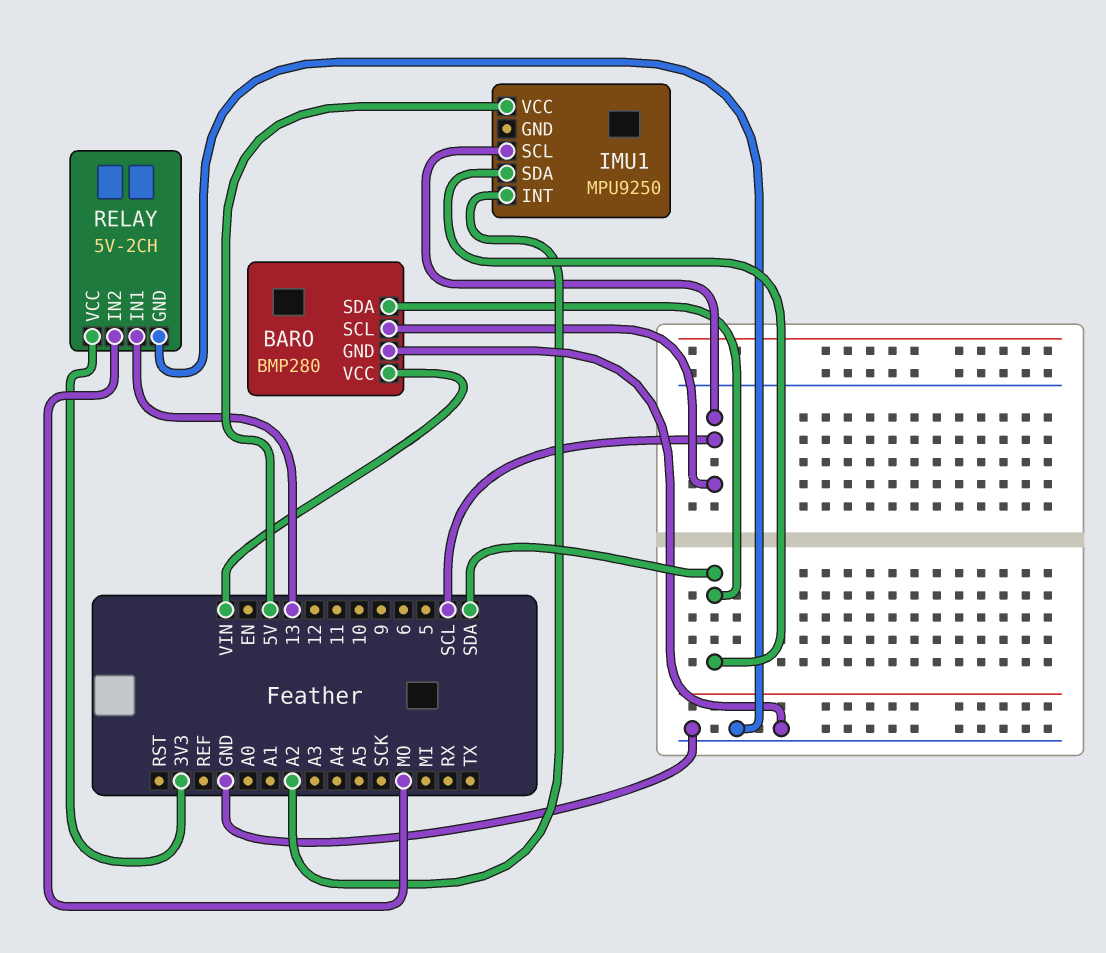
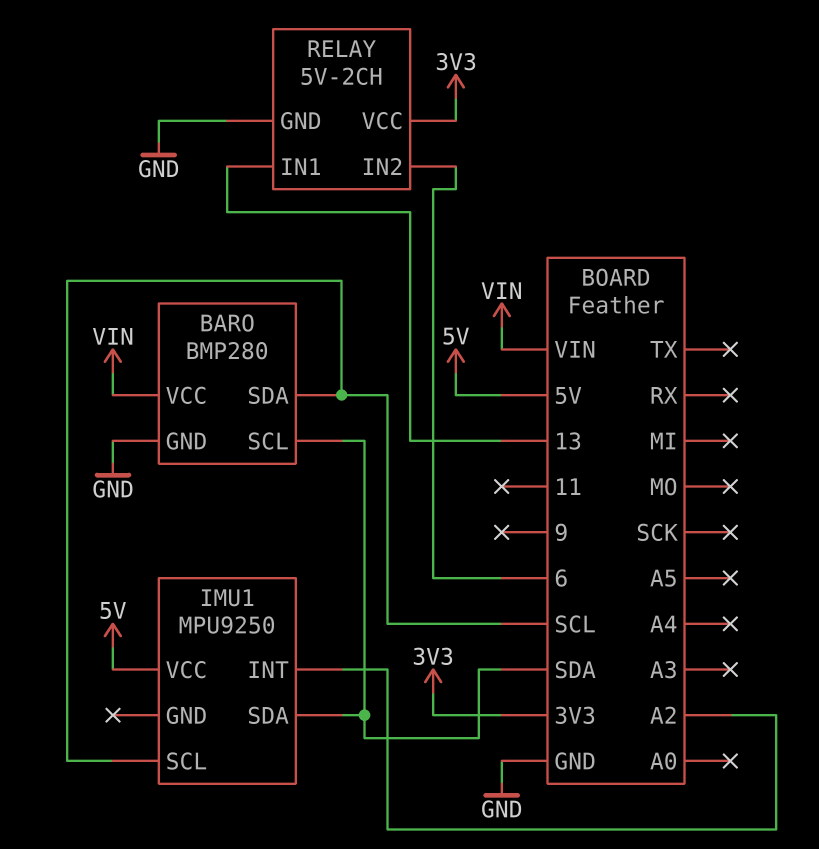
BARO pin SCL: SCL -> SDA
BARO pin SDA: SDA -> SCL
RELAY pin IN2: MO -> 6

